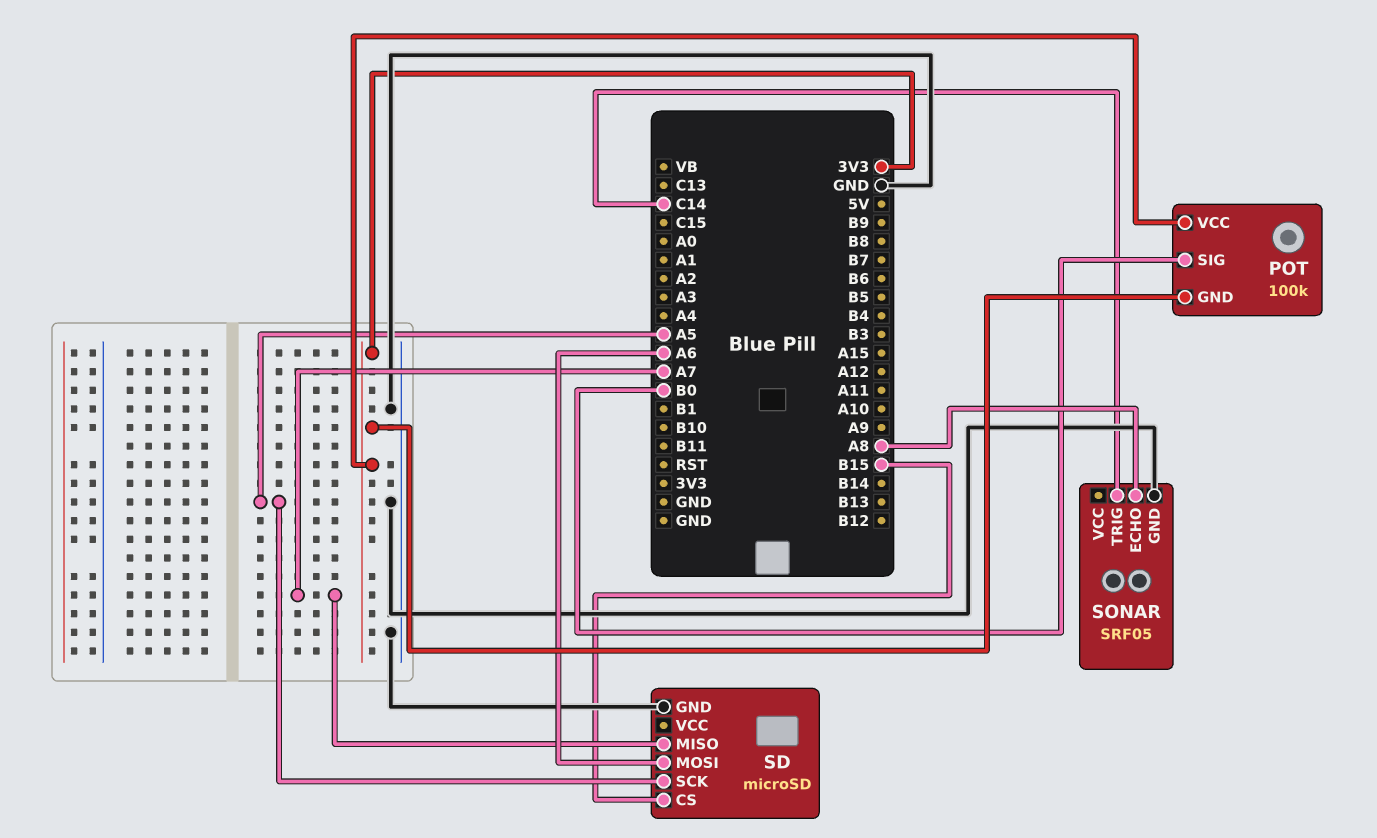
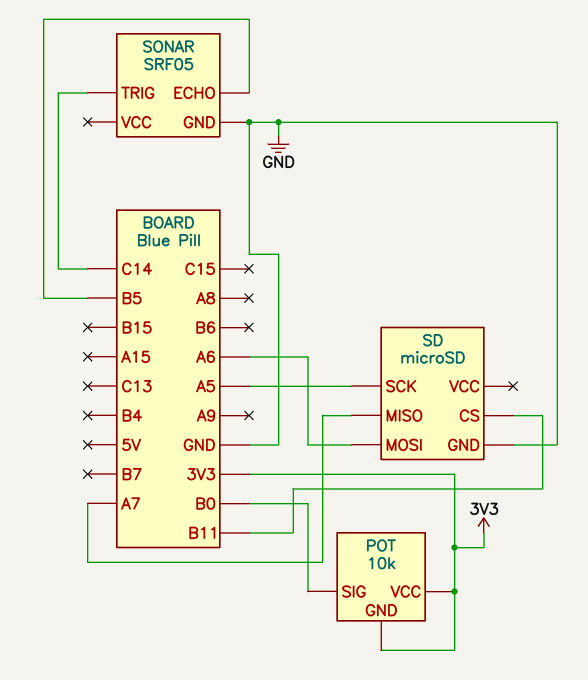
POT: 100k -> 10k
SD pin CS: B15 -> B11
SONAR pin ECHO: A8 -> B5

